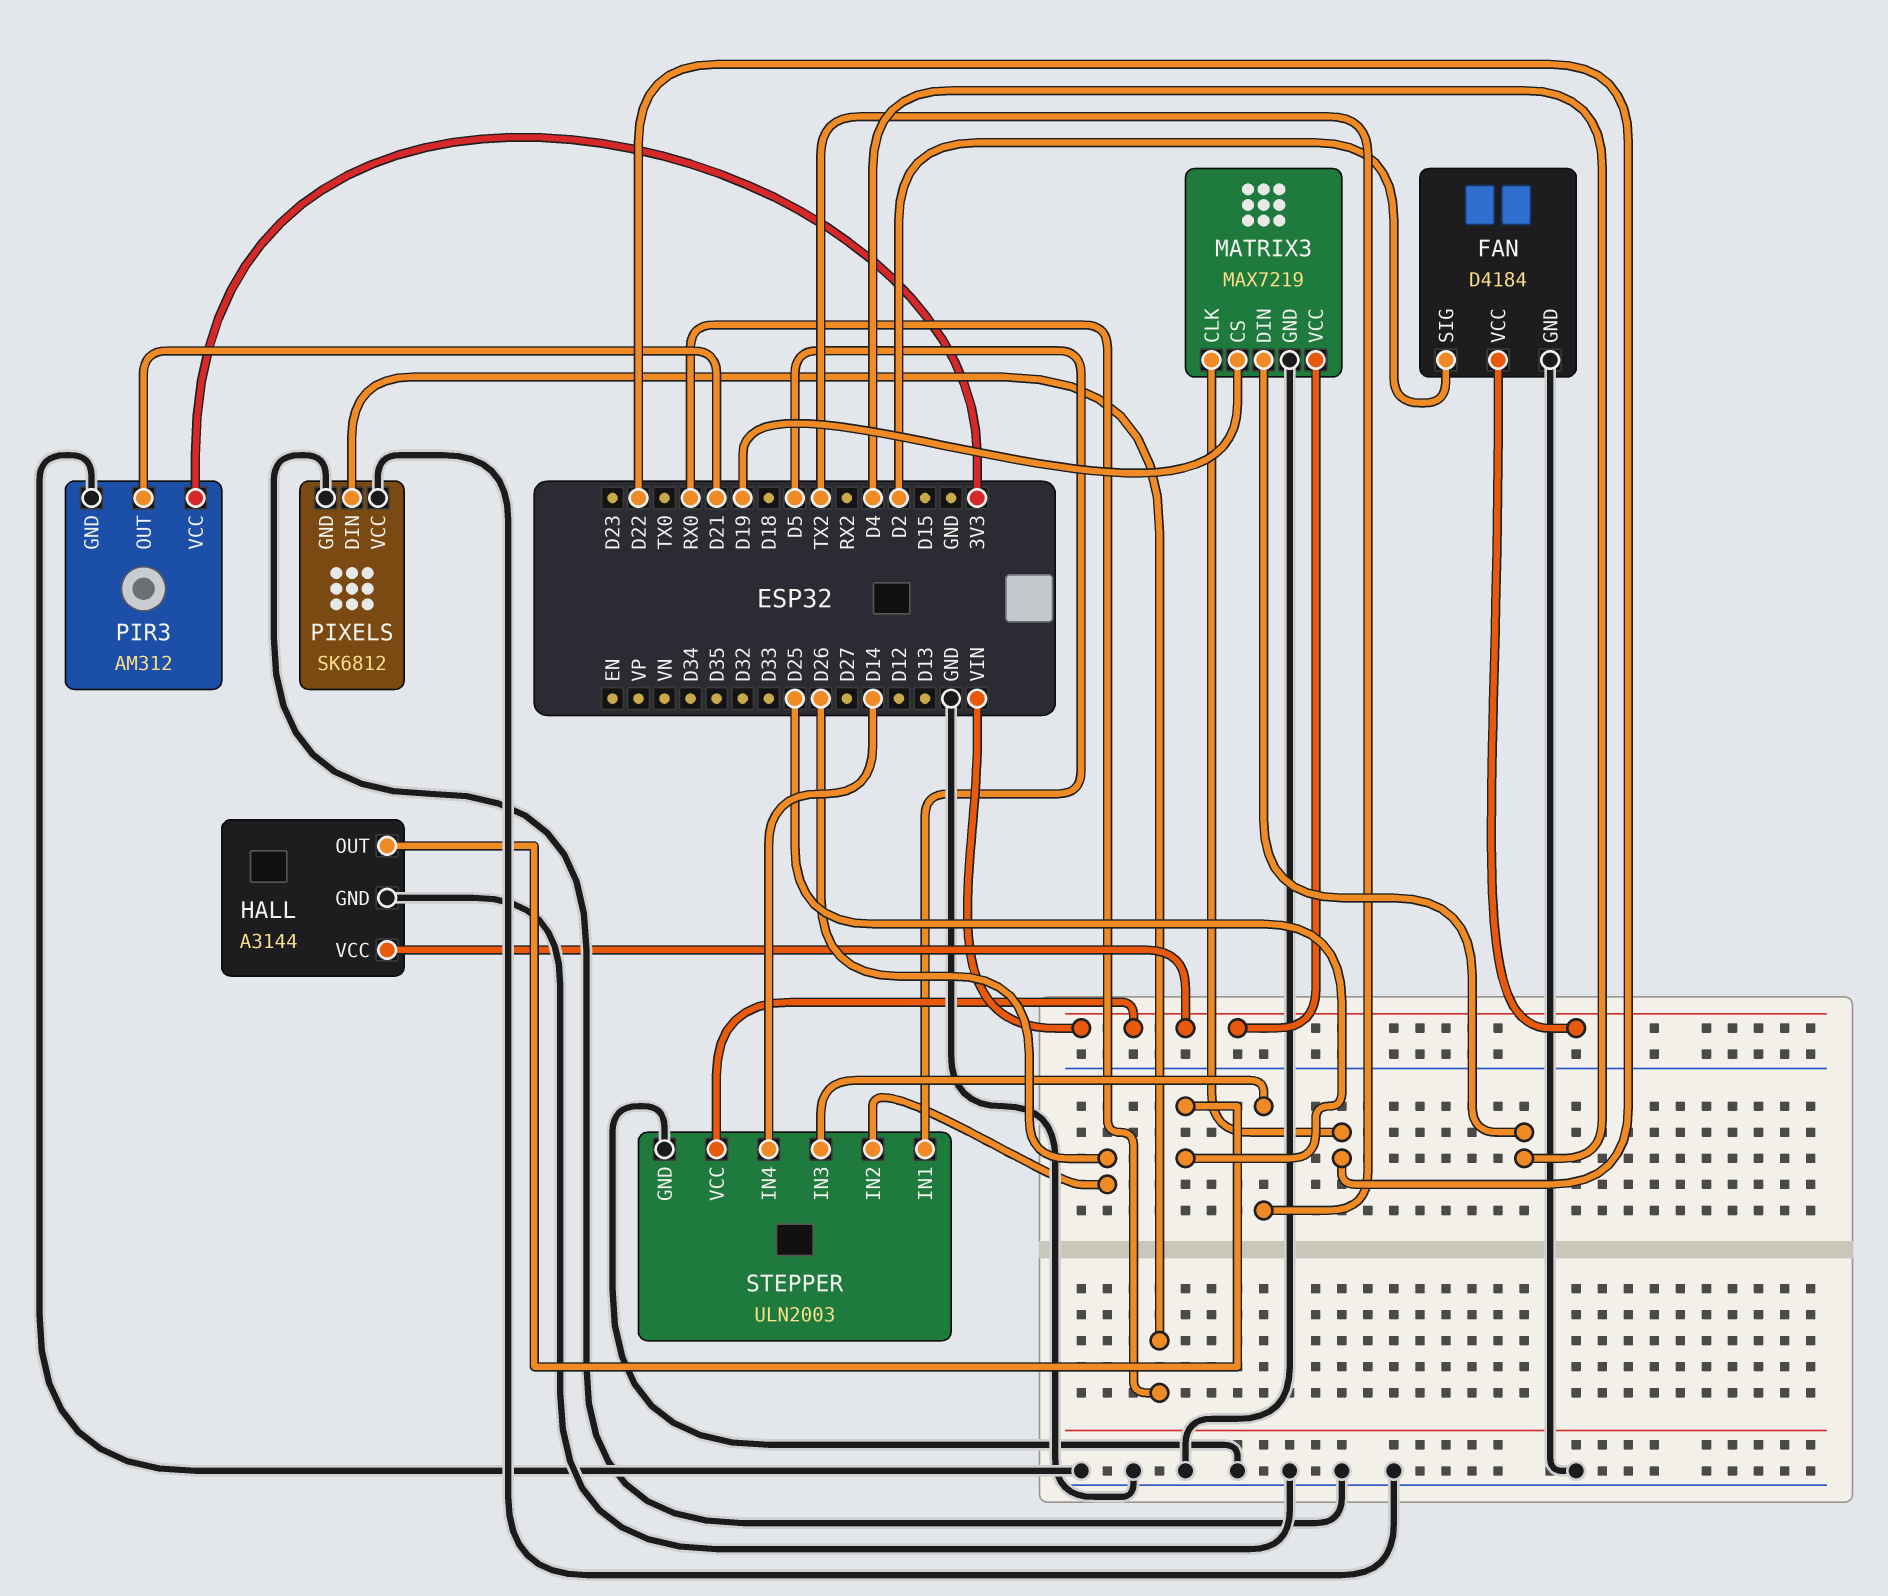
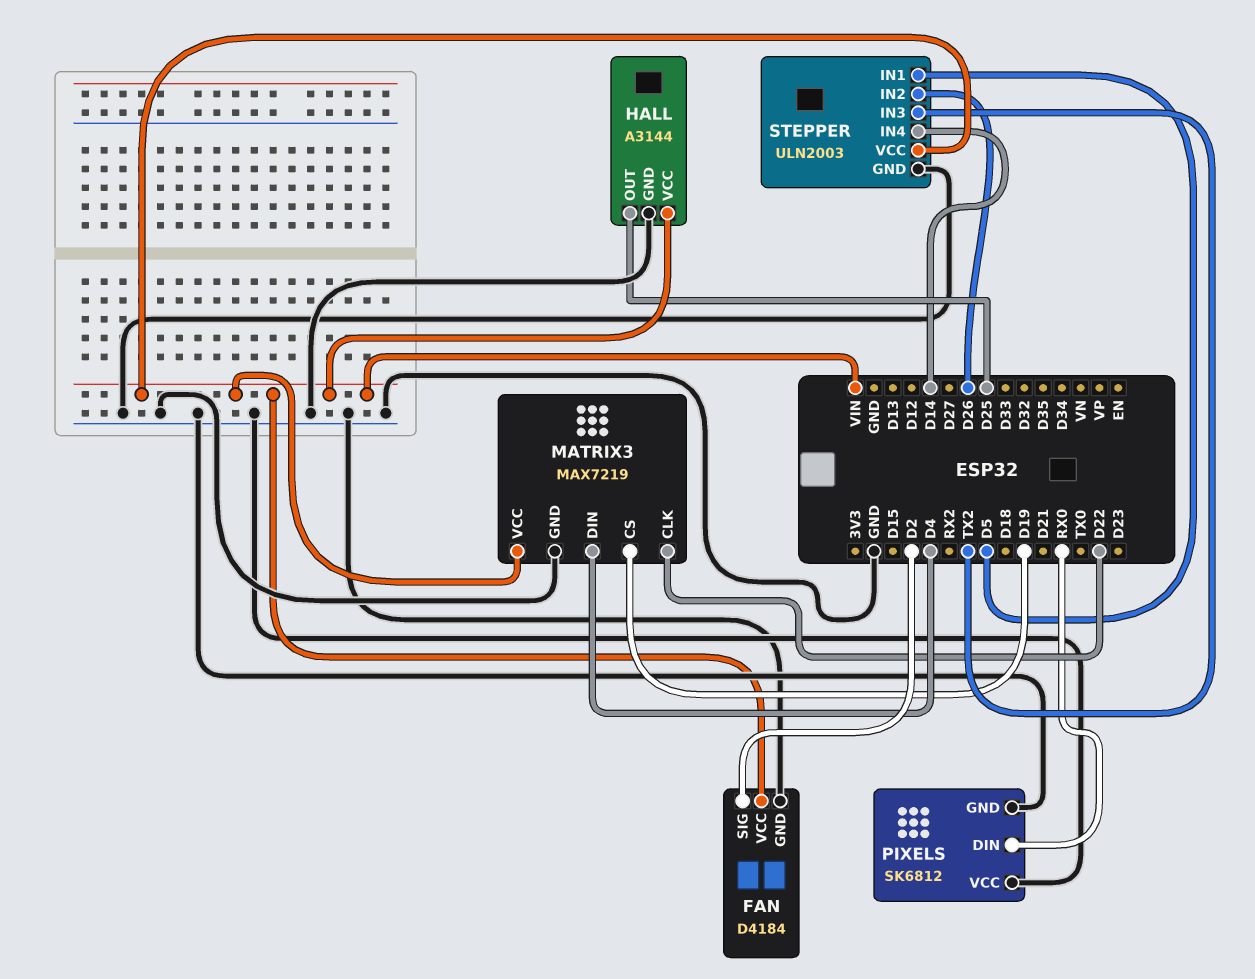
PIR3: AM312 -> none
PIR3 pin GND: GND -> none
PIR3 pin OUT: D21 -> none
PIR3 pin VCC: 3V3 -> none

